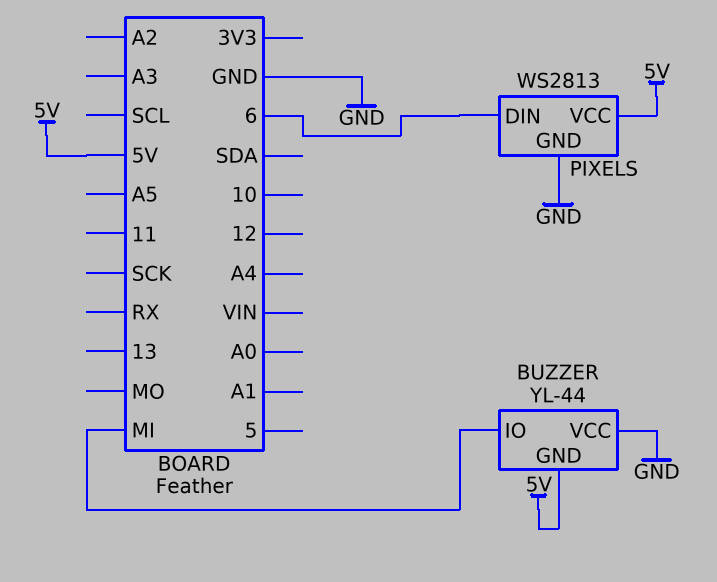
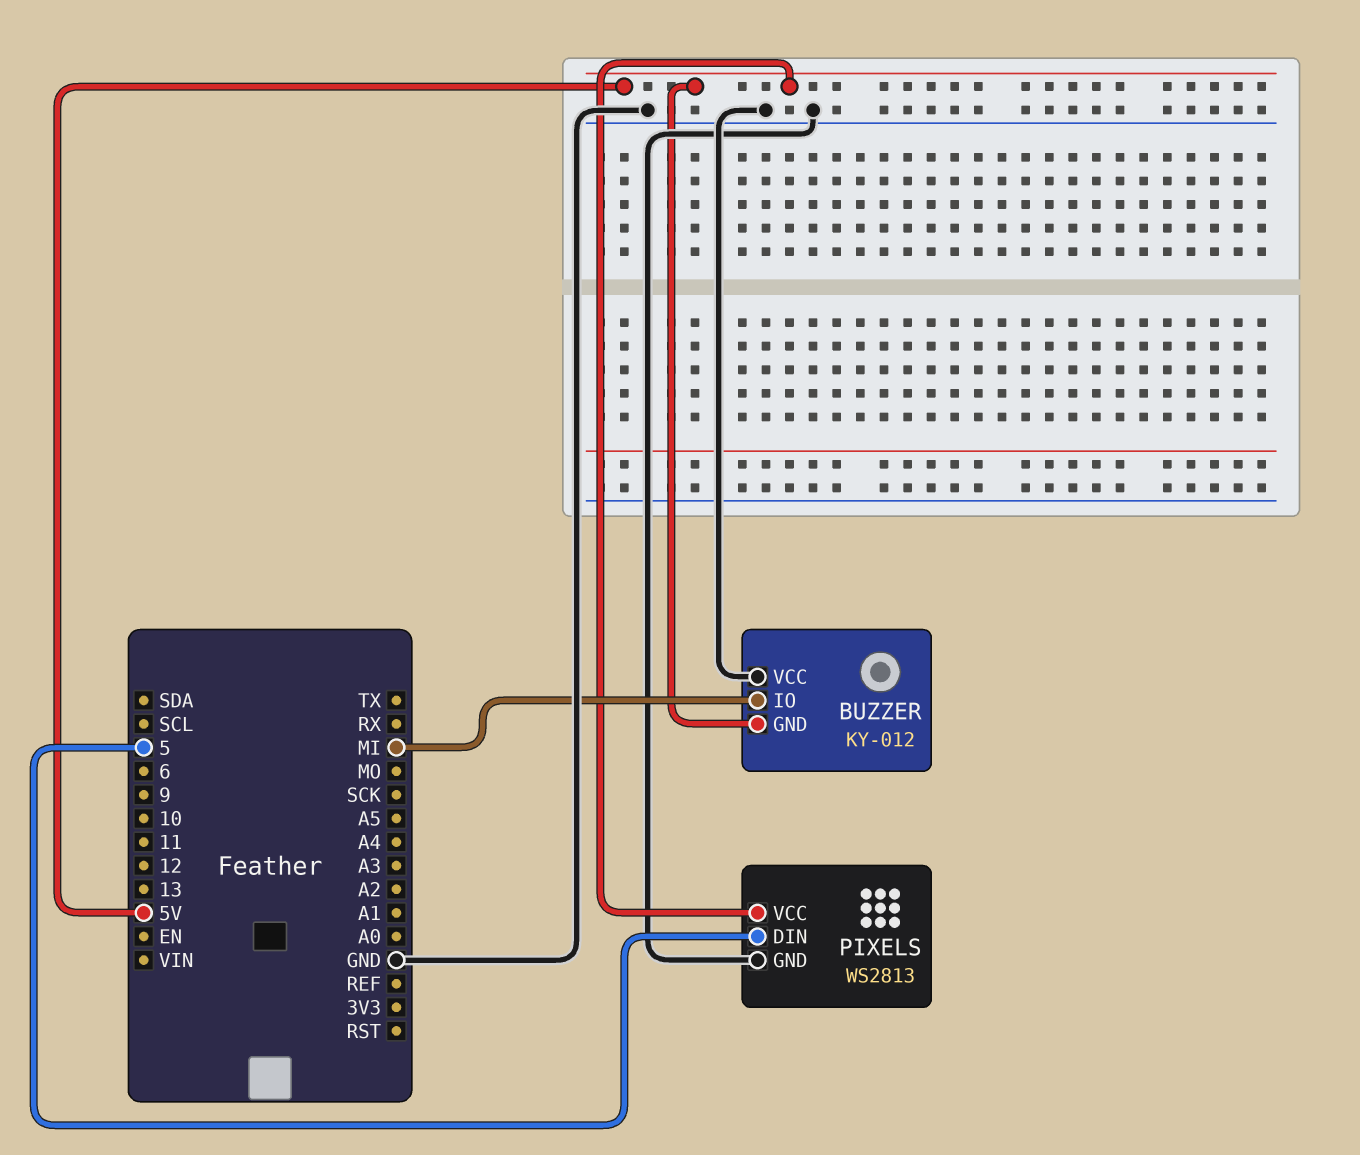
BUZZER: YL-44 -> KY-012
PIXELS pin DIN: 6 -> 5

